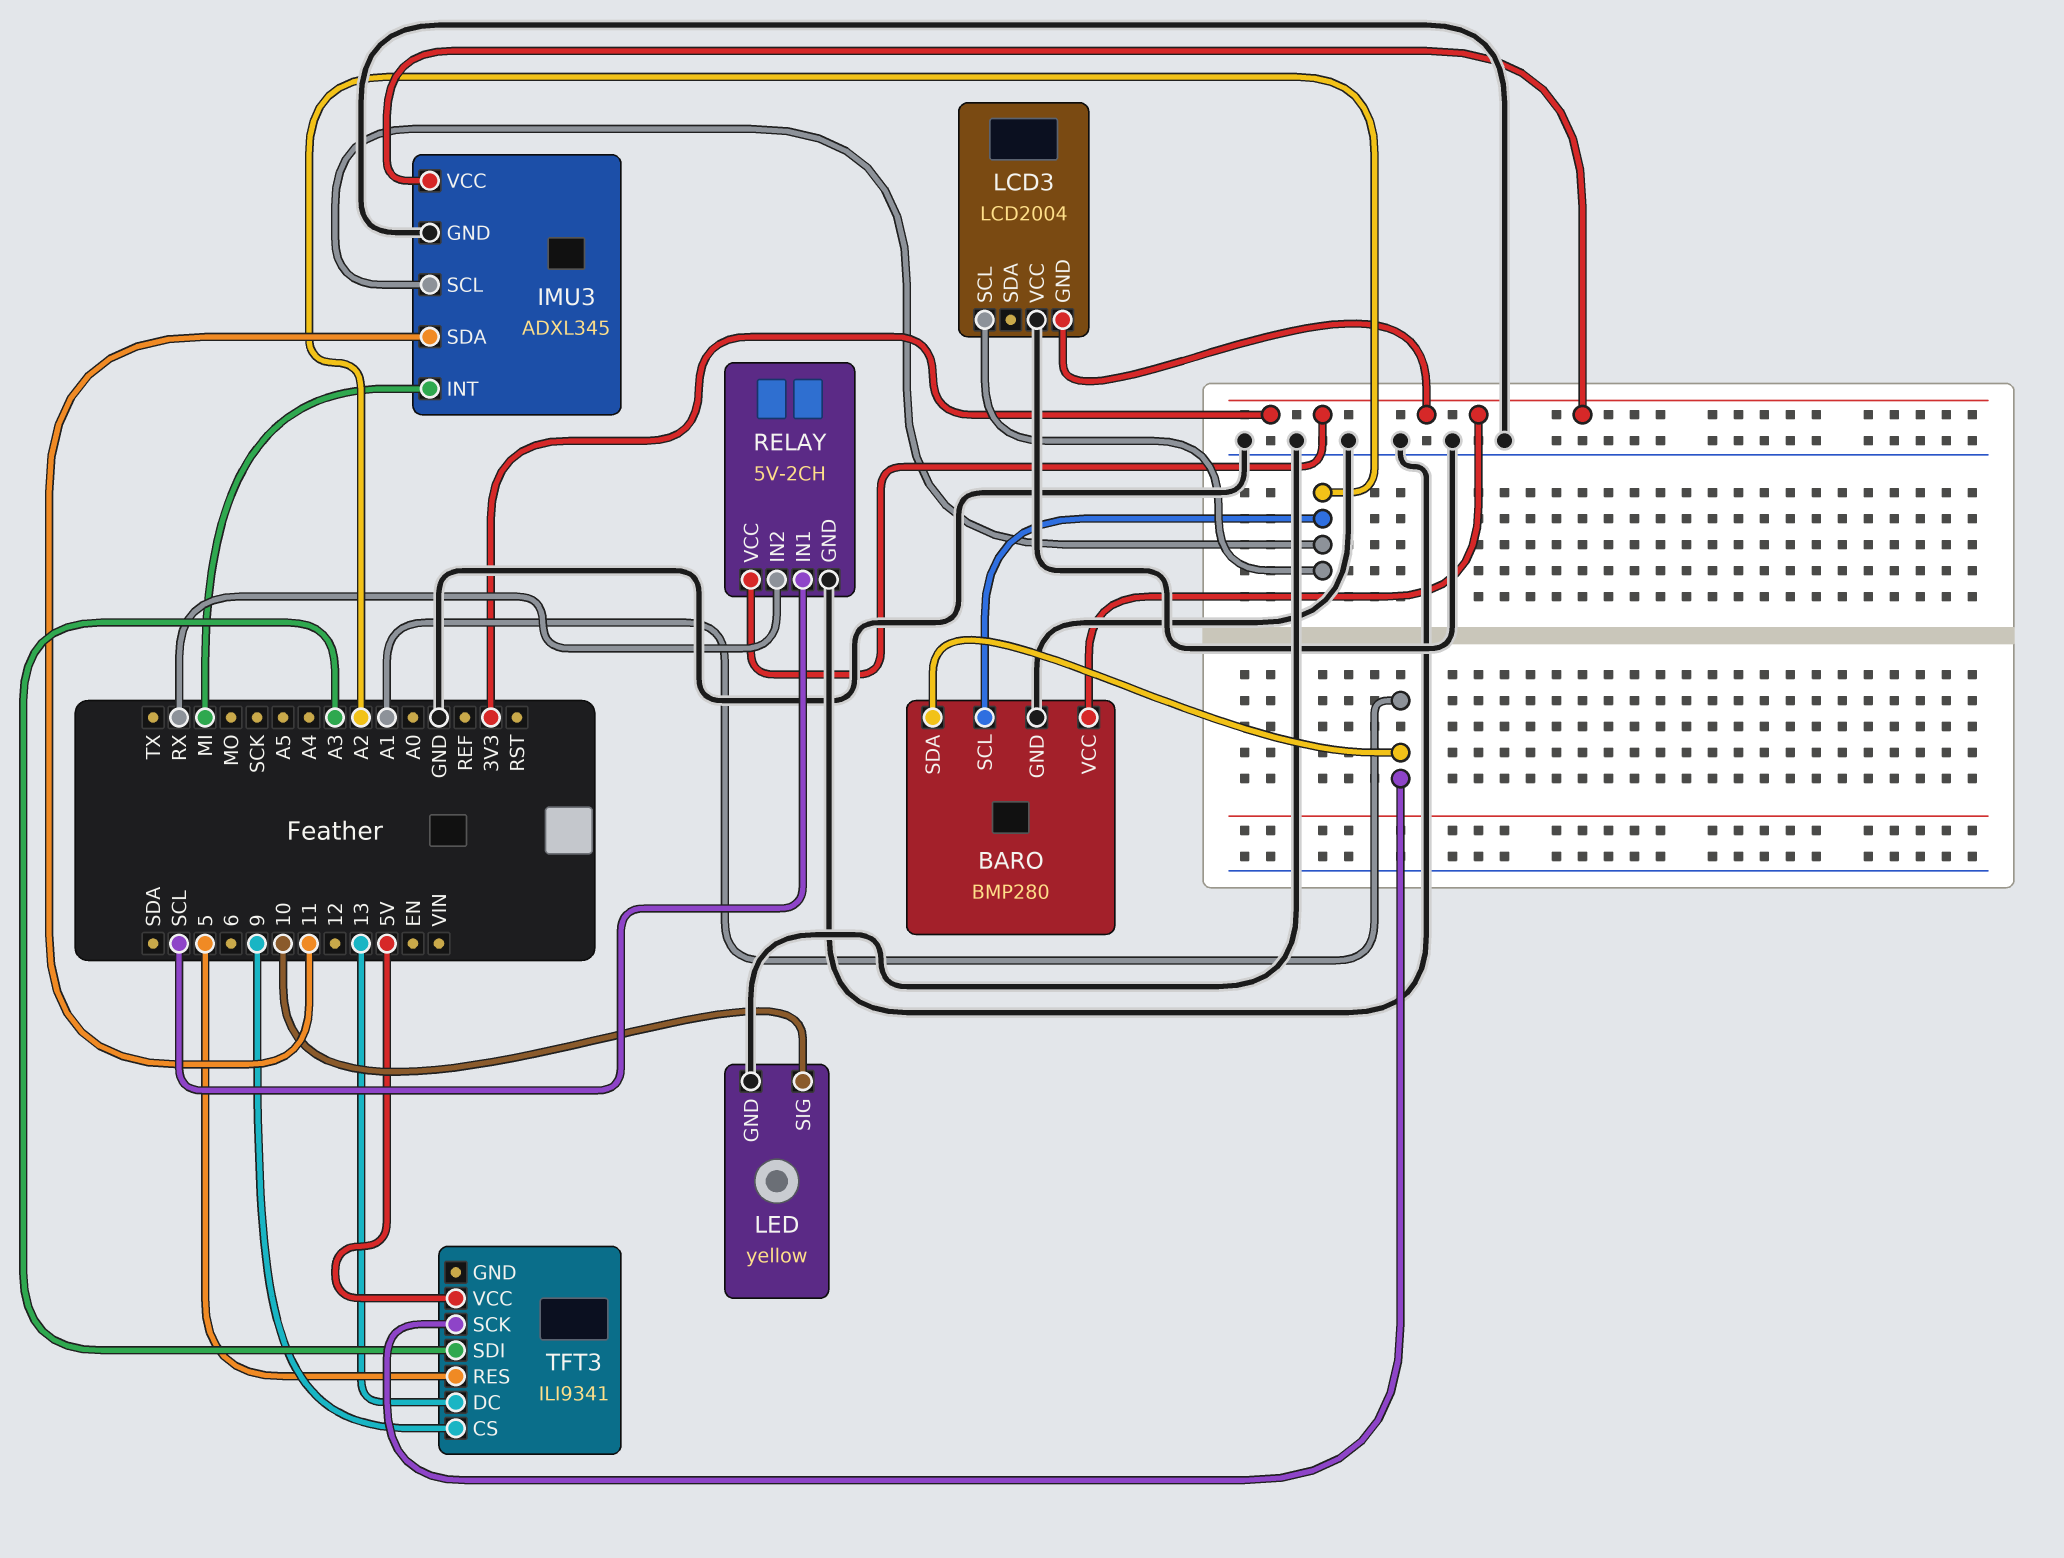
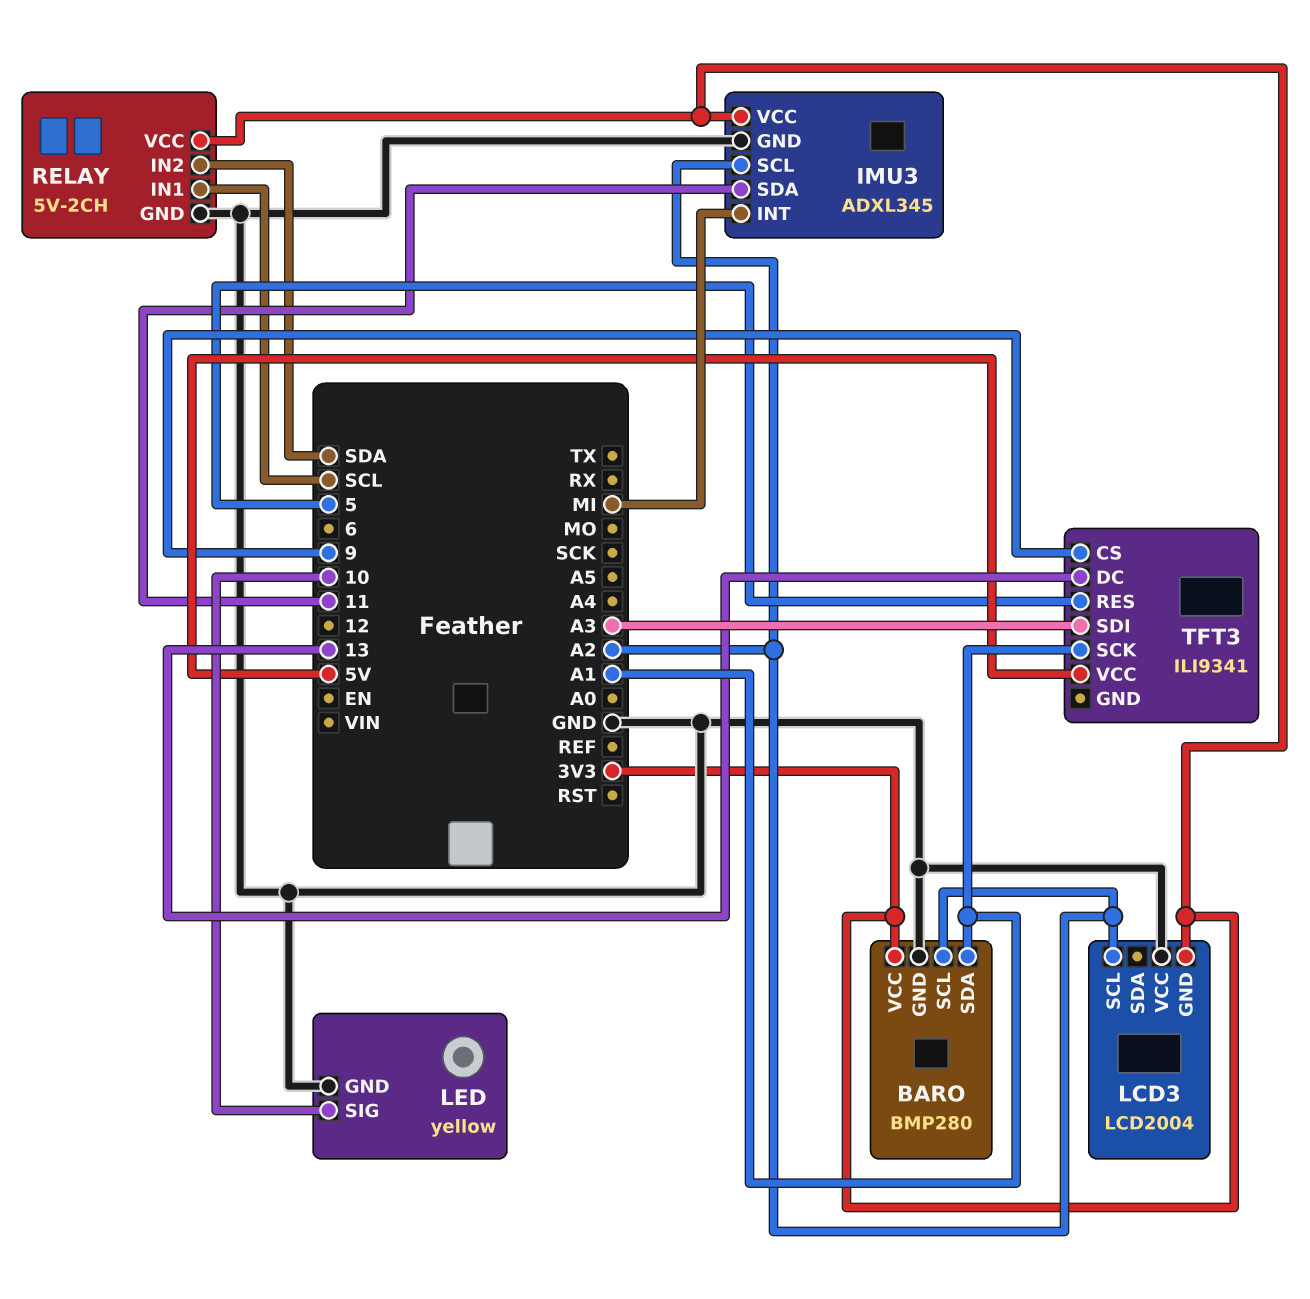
RELAY pin IN2: RX -> SDA

